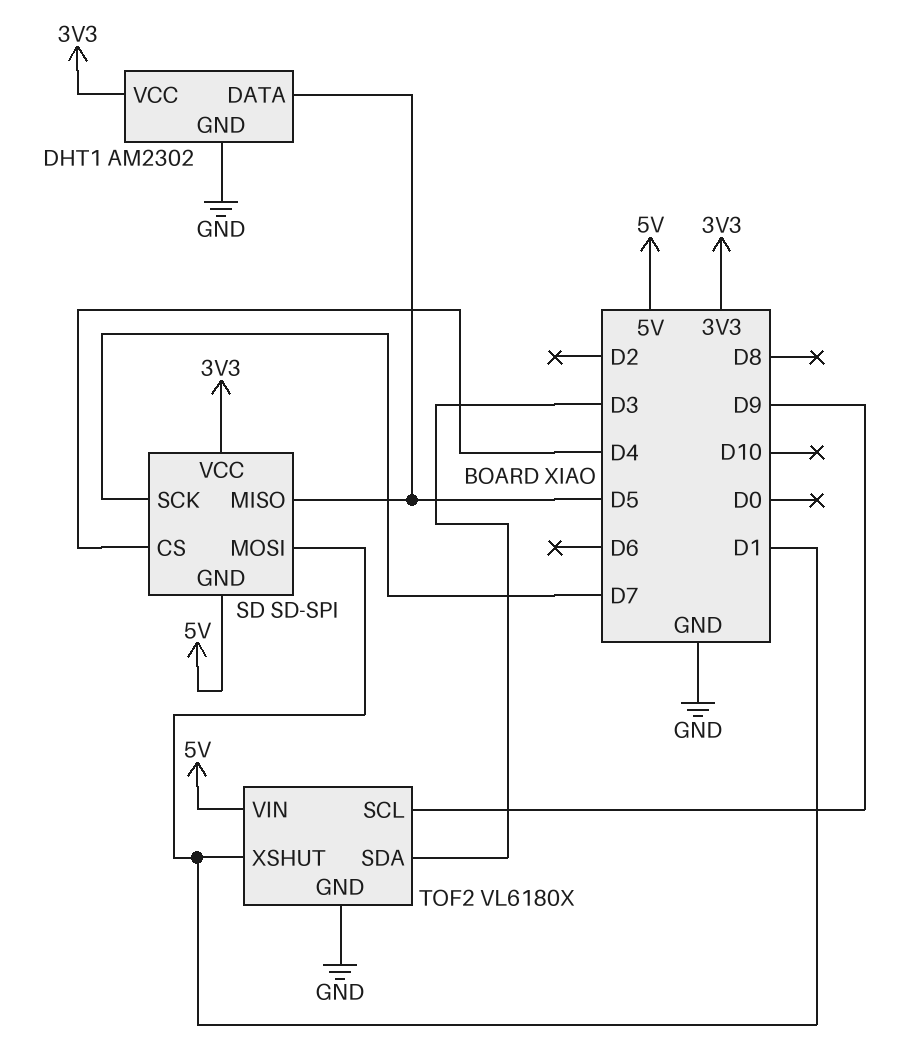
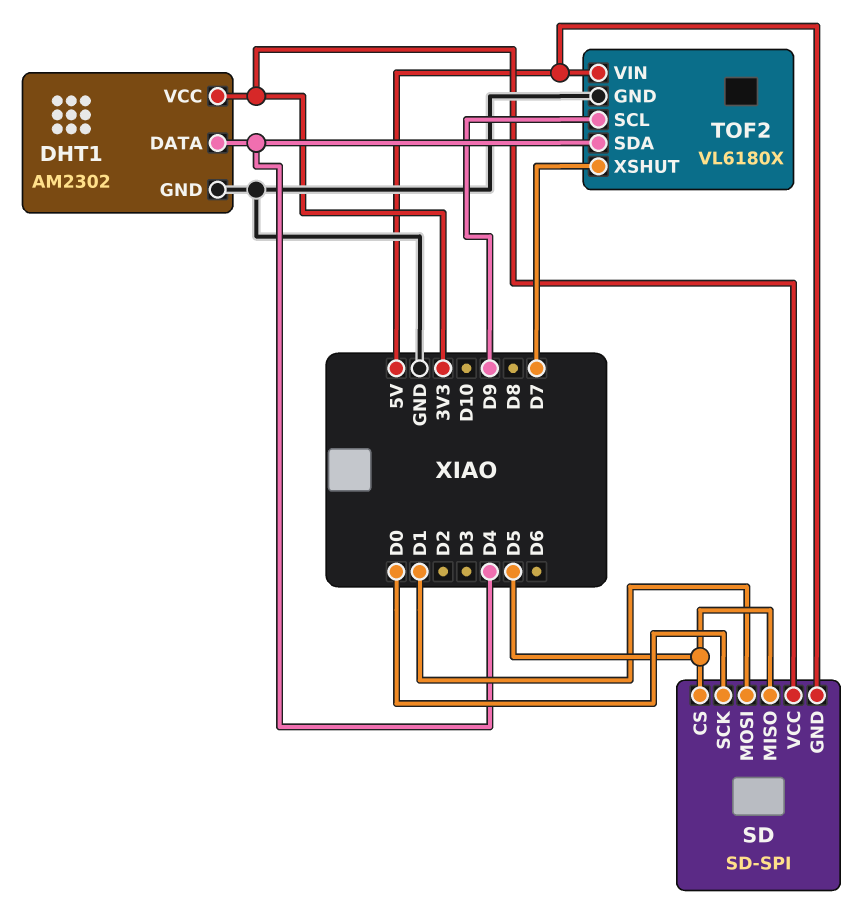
DHT1 pin DATA: D5 -> D4
SD pin CS: D4 -> D5
SD pin SCK: D7 -> D0
TOF2 pin SDA: D3 -> D4
TOF2 pin XSHUT: D1 -> D7

